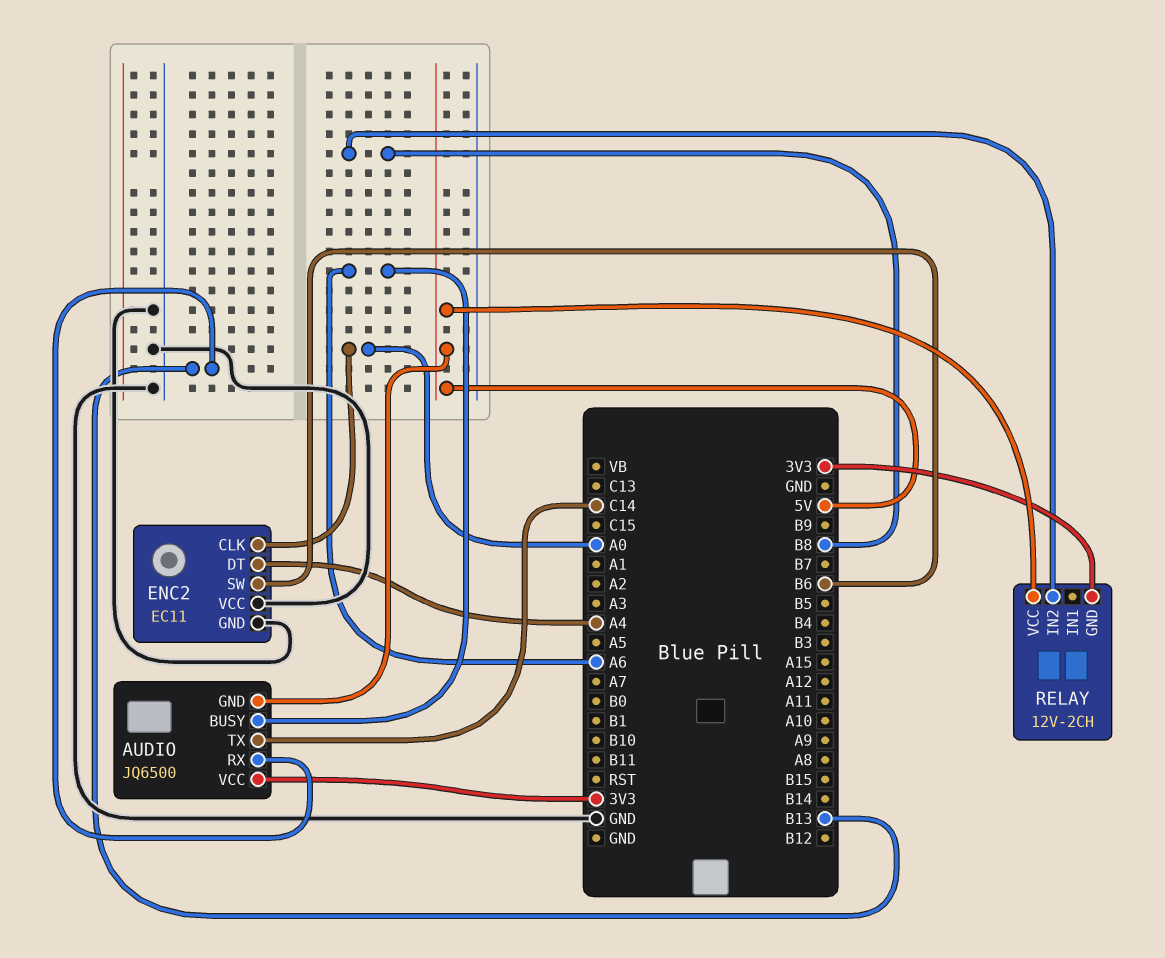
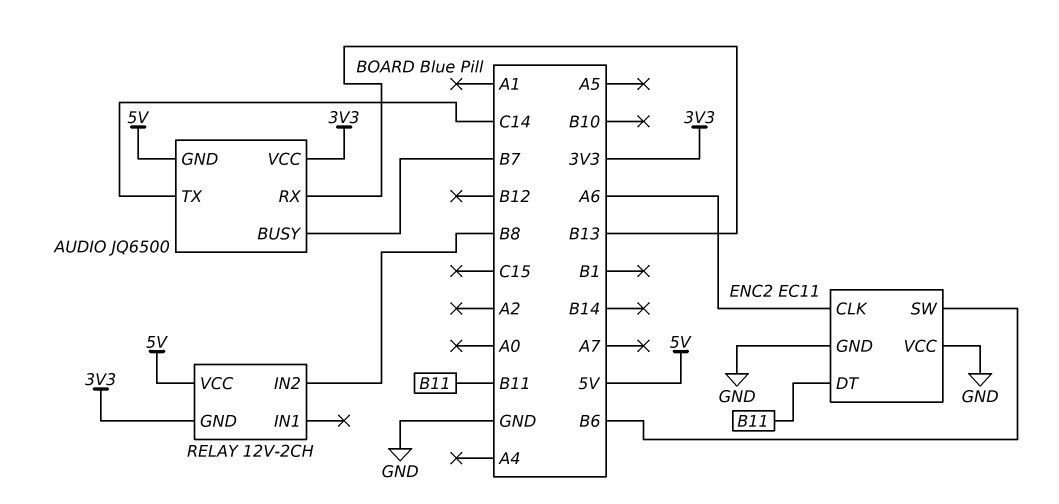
AUDIO pin BUSY: A6 -> B7
ENC2 pin CLK: A0 -> A6
ENC2 pin DT: A4 -> B11

